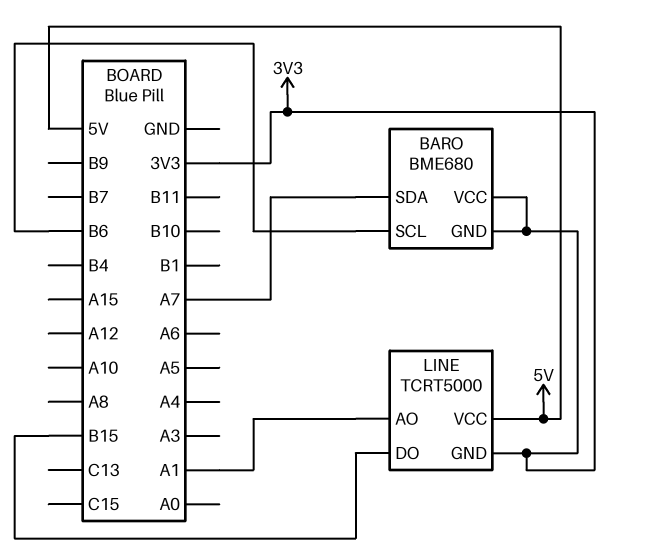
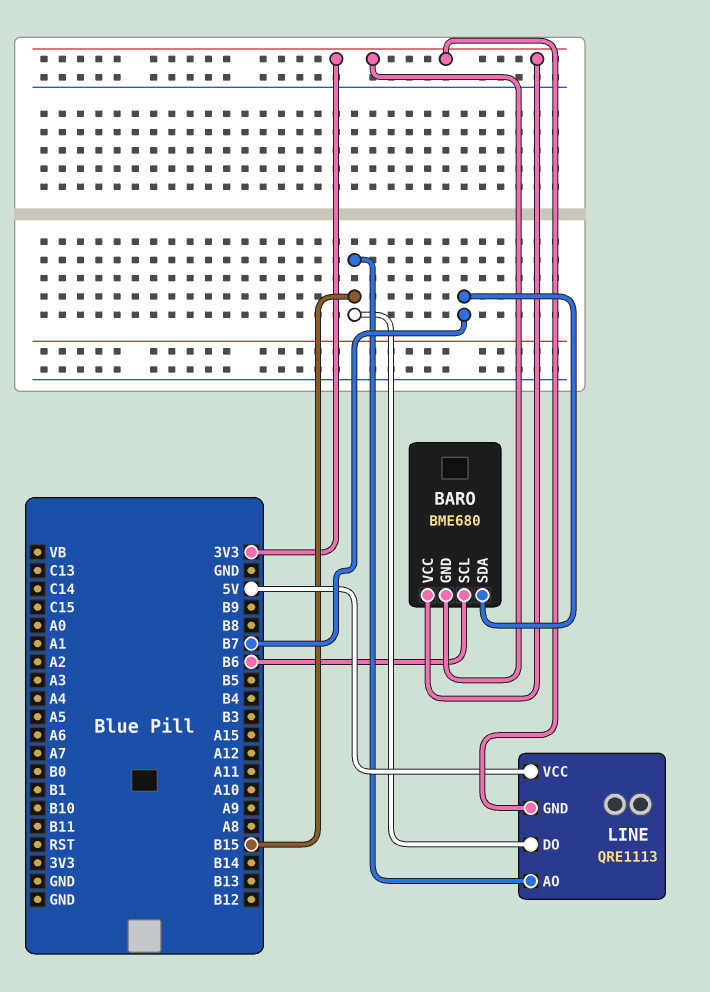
BARO pin SDA: A7 -> B7
LINE: TCRT5000 -> QRE1113
LINE pin AO: A1 -> B15

